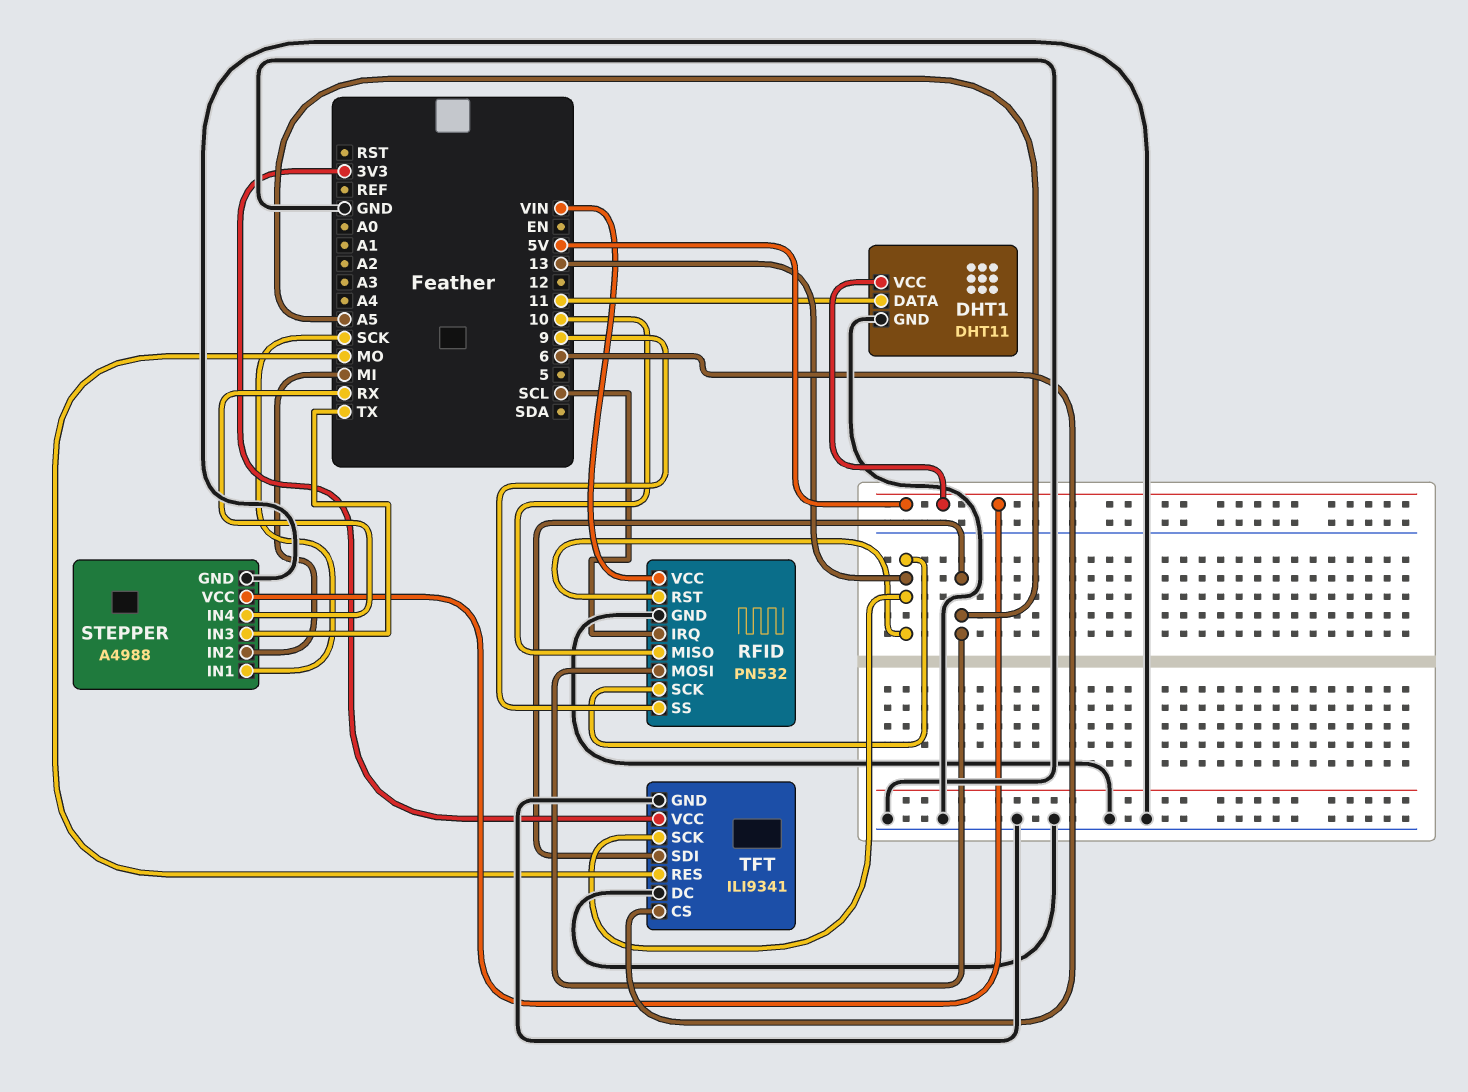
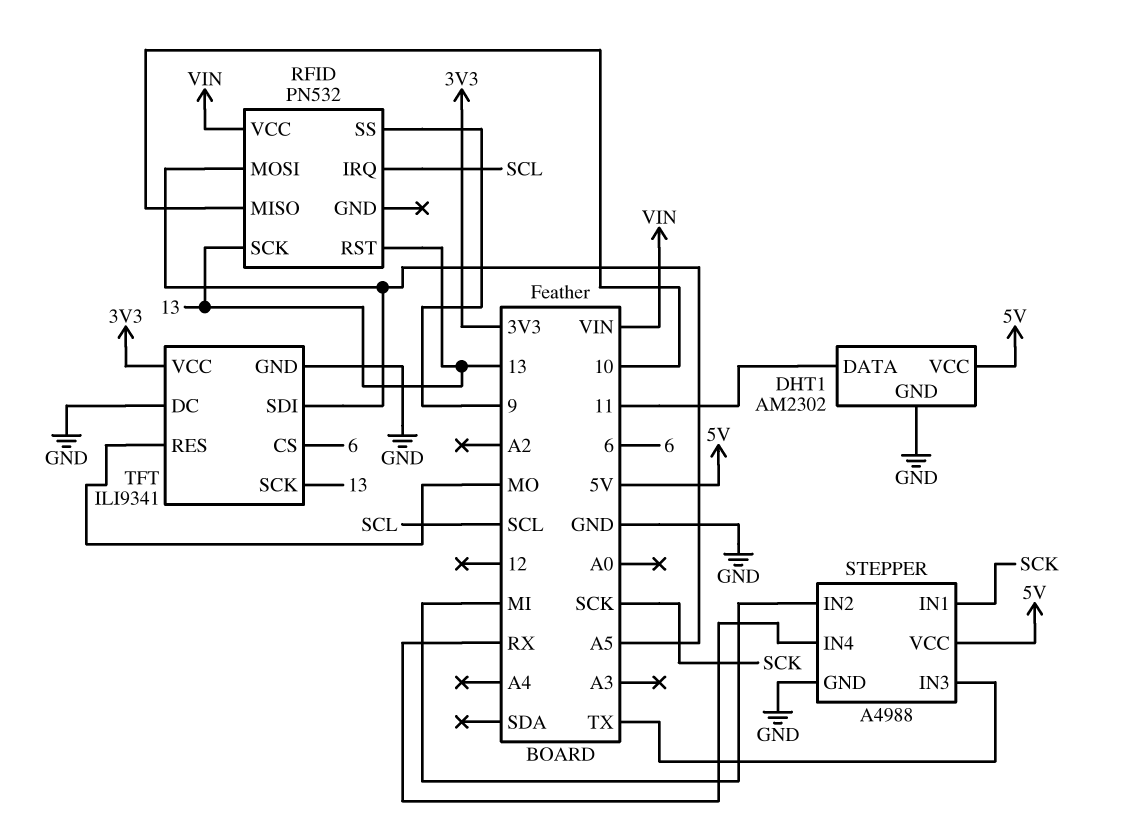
DHT1: DHT11 -> AM2302
RFID pin GND: GND -> none

